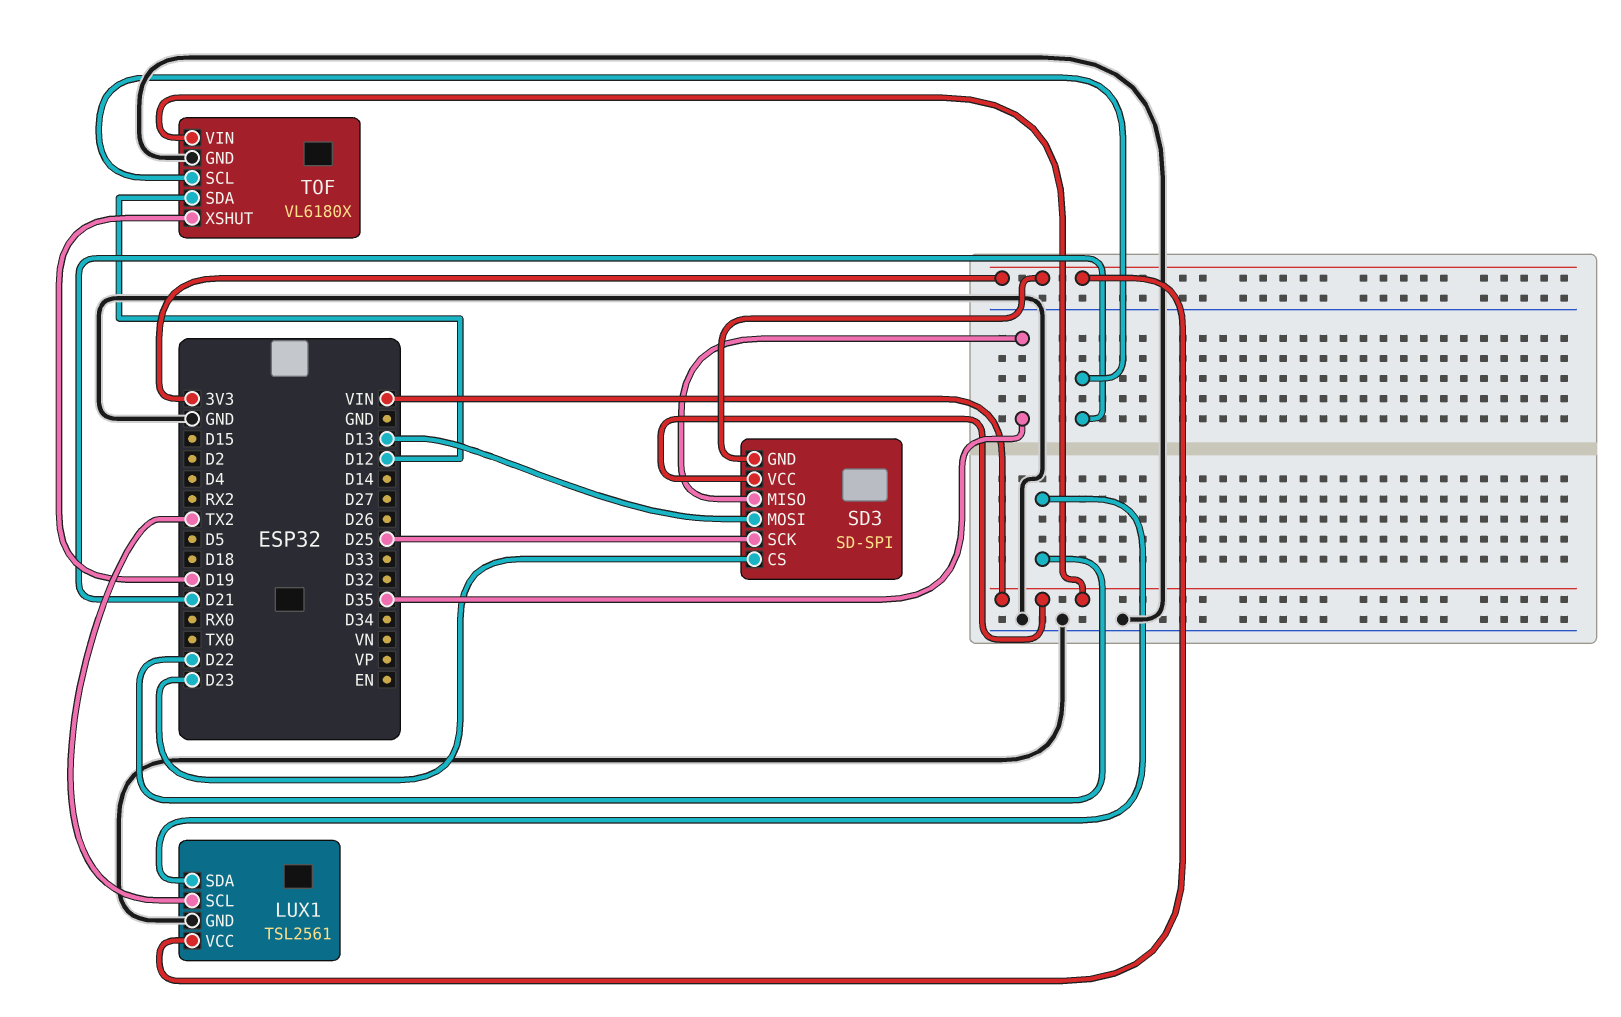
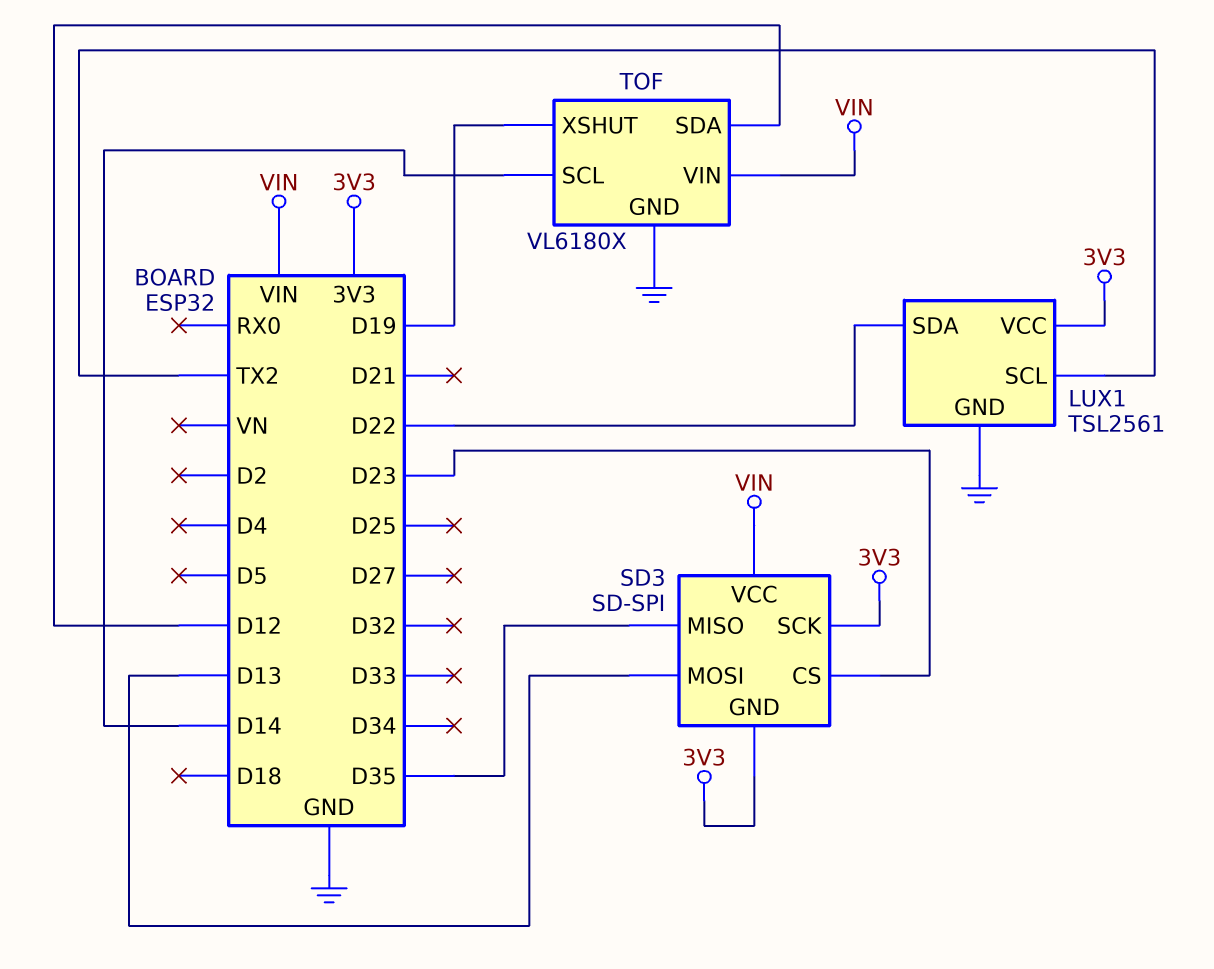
SD3 pin SCK: D25 -> 3V3
TOF pin SCL: D21 -> D14

